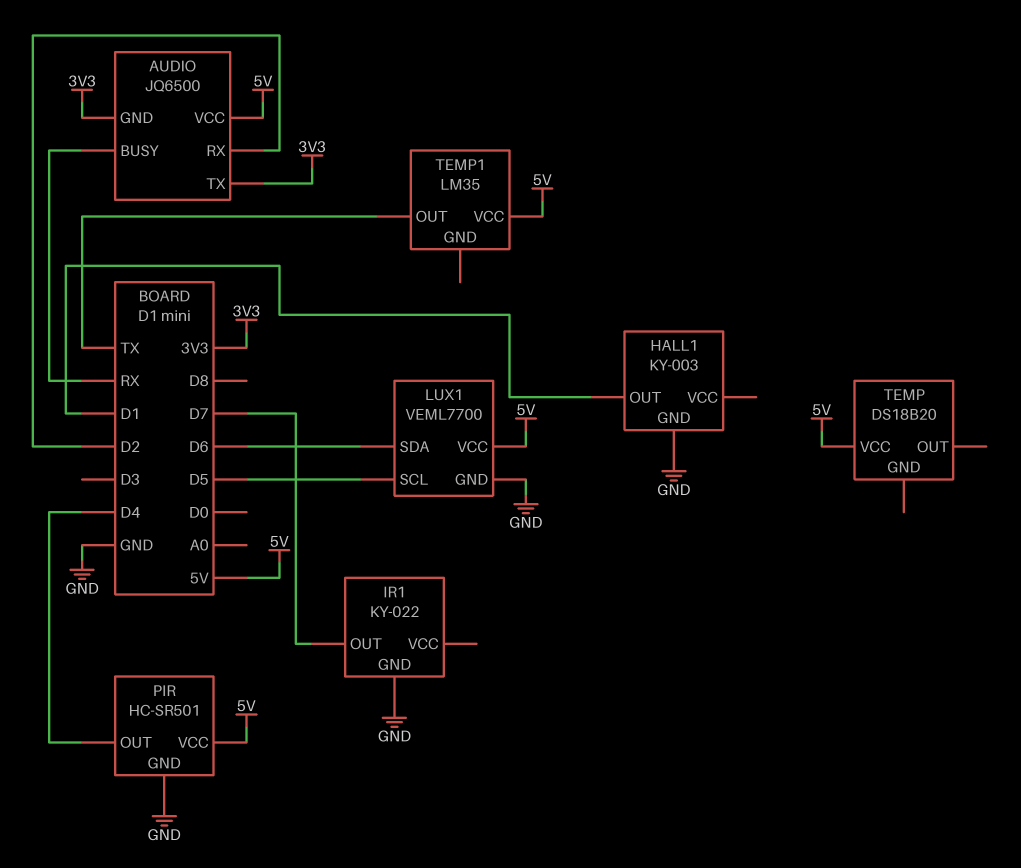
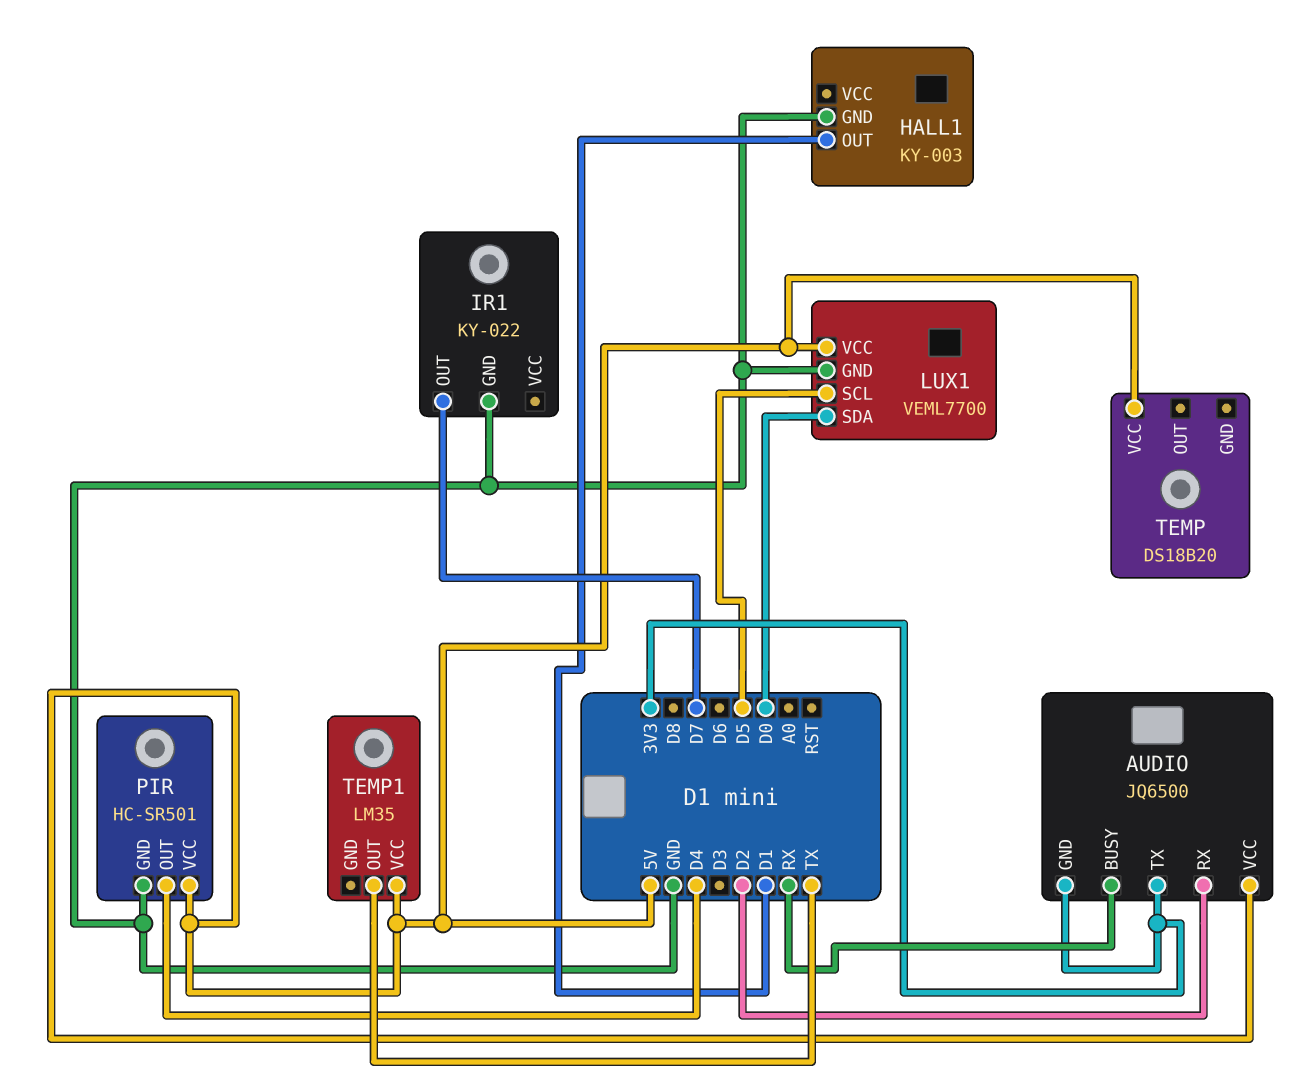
LUX1 pin SDA: D6 -> D0

